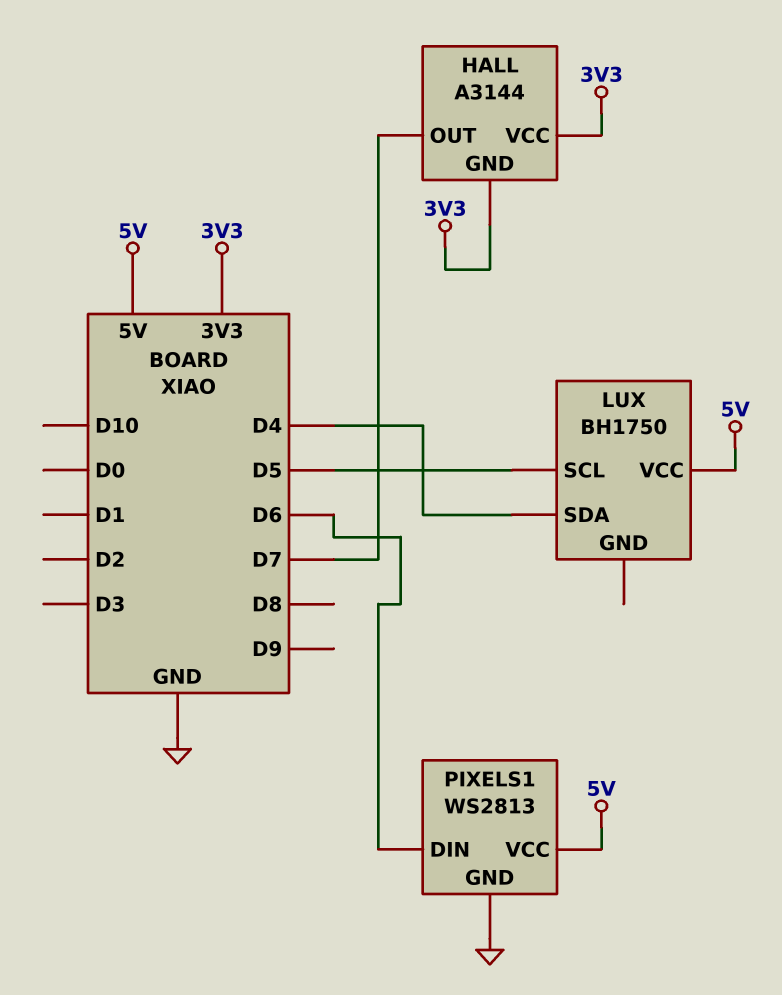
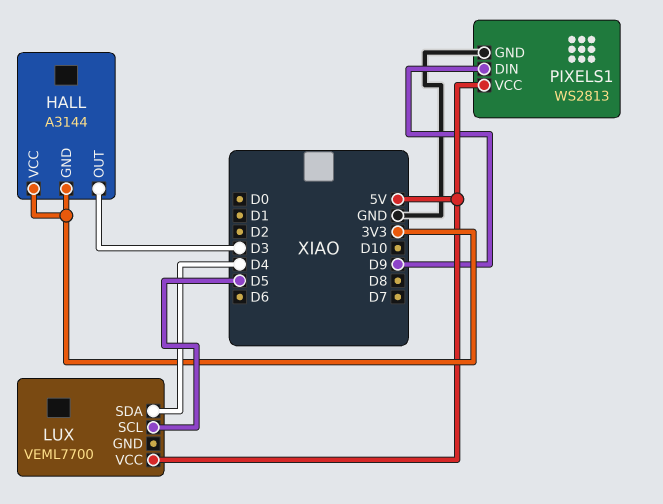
HALL pin OUT: D7 -> D3
LUX: BH1750 -> VEML7700
PIXELS1 pin DIN: D6 -> D9

